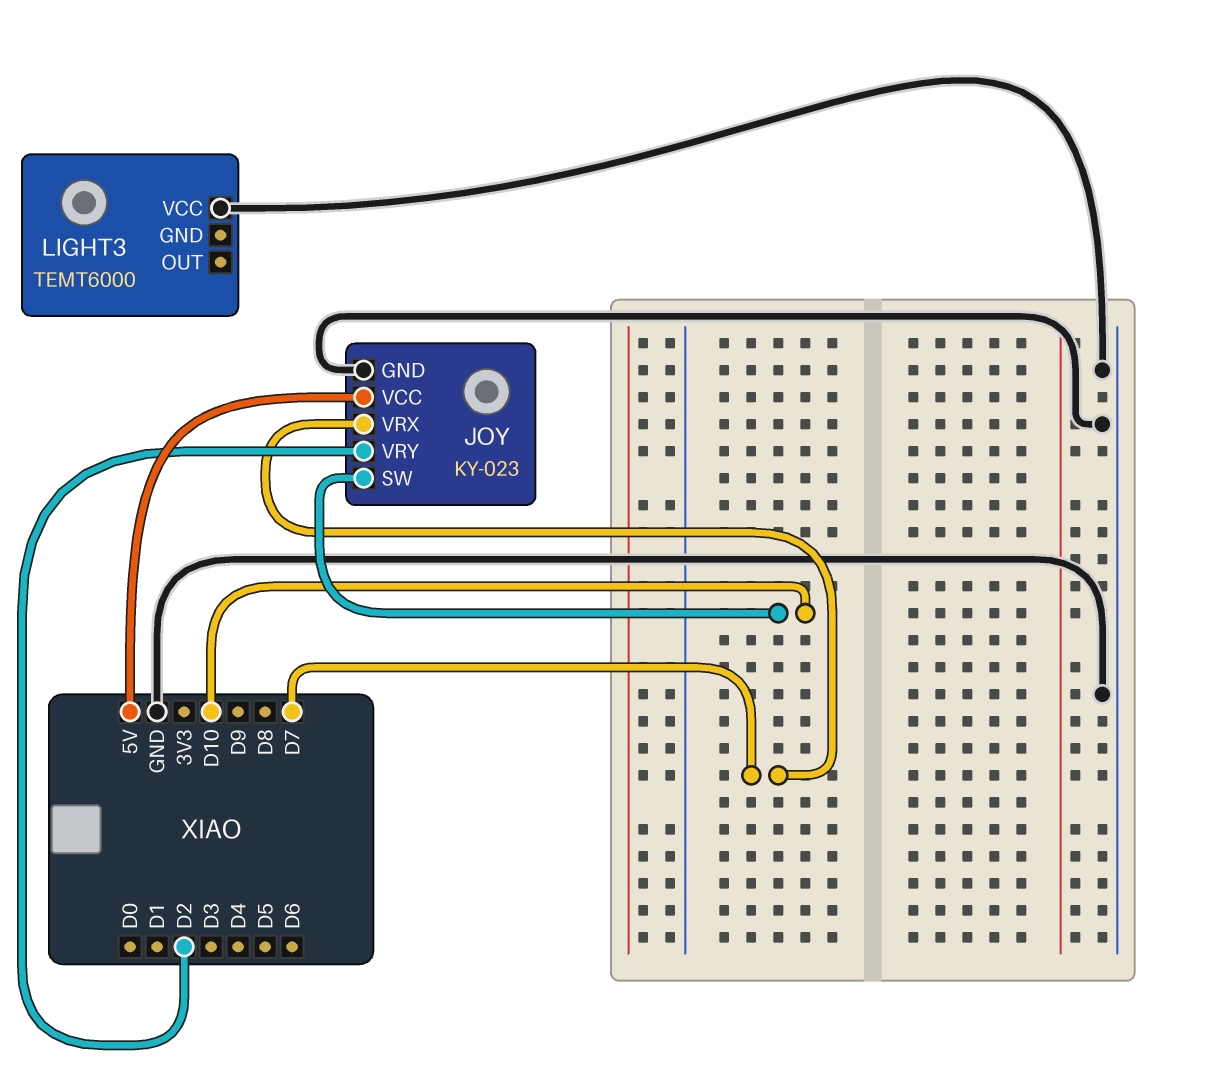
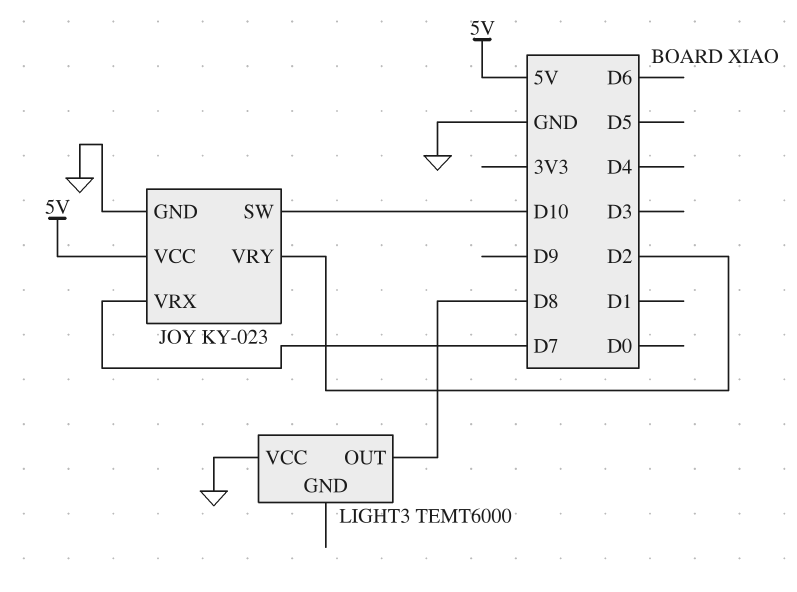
LIGHT3 pin OUT: none -> D8

